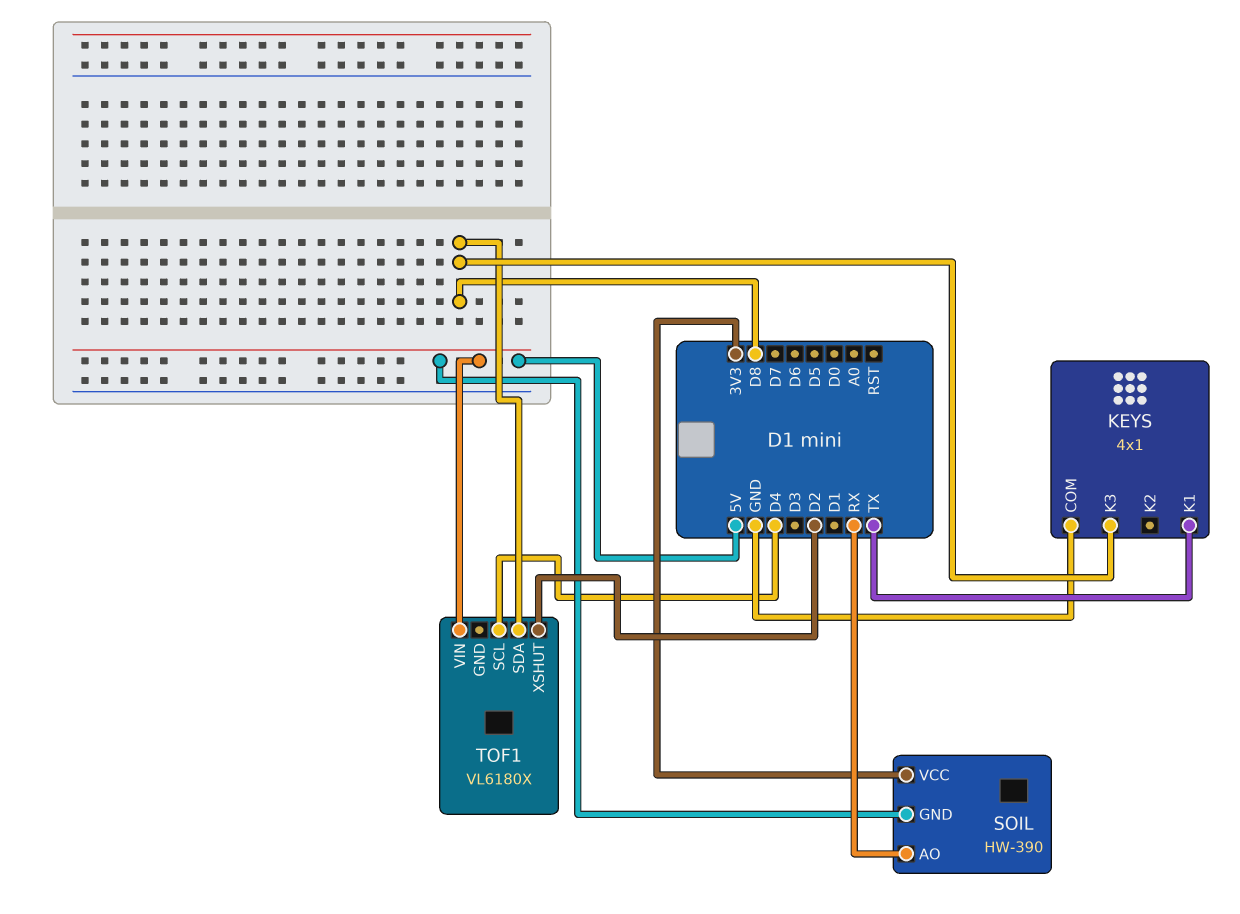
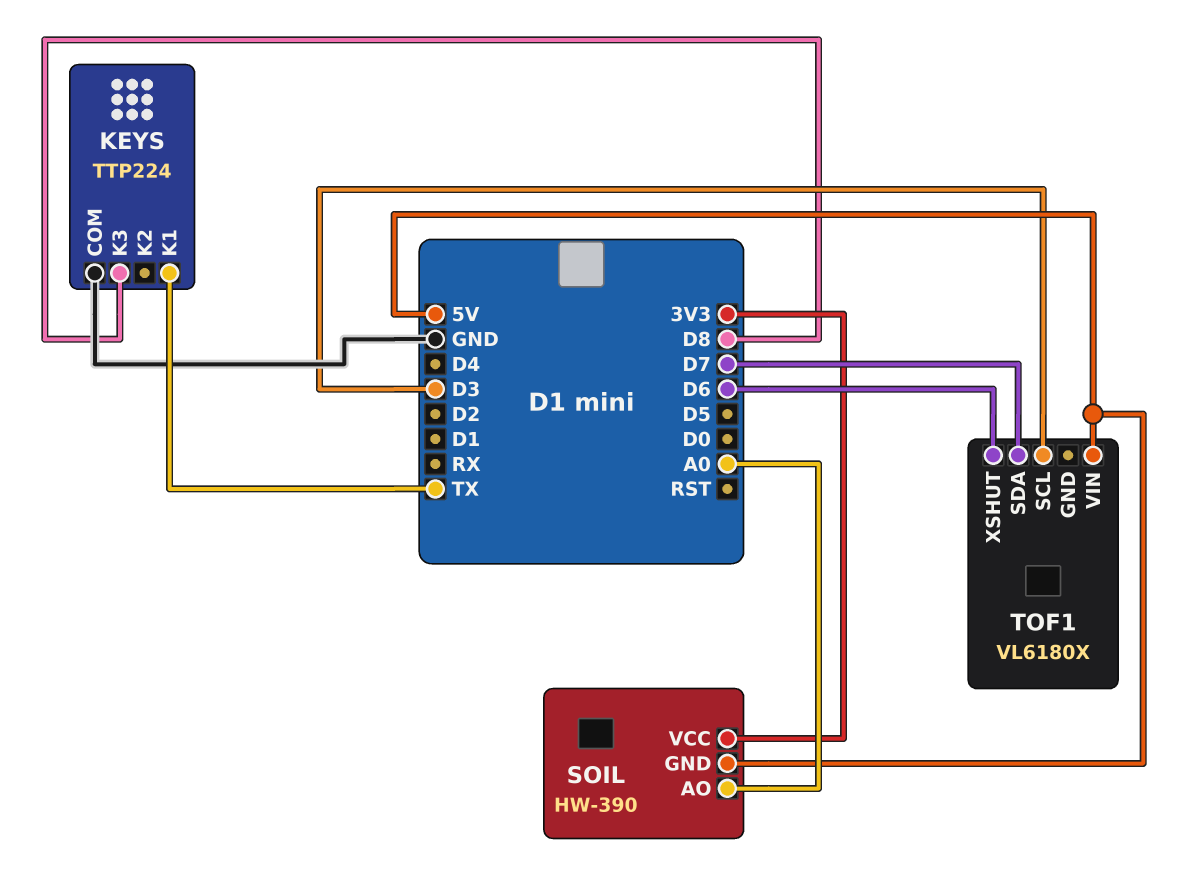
KEYS: 4x1 -> TTP224
SOIL pin AO: RX -> A0
TOF1 pin SCL: D4 -> D3
TOF1 pin SDA: D8 -> D7
TOF1 pin XSHUT: D2 -> D6

